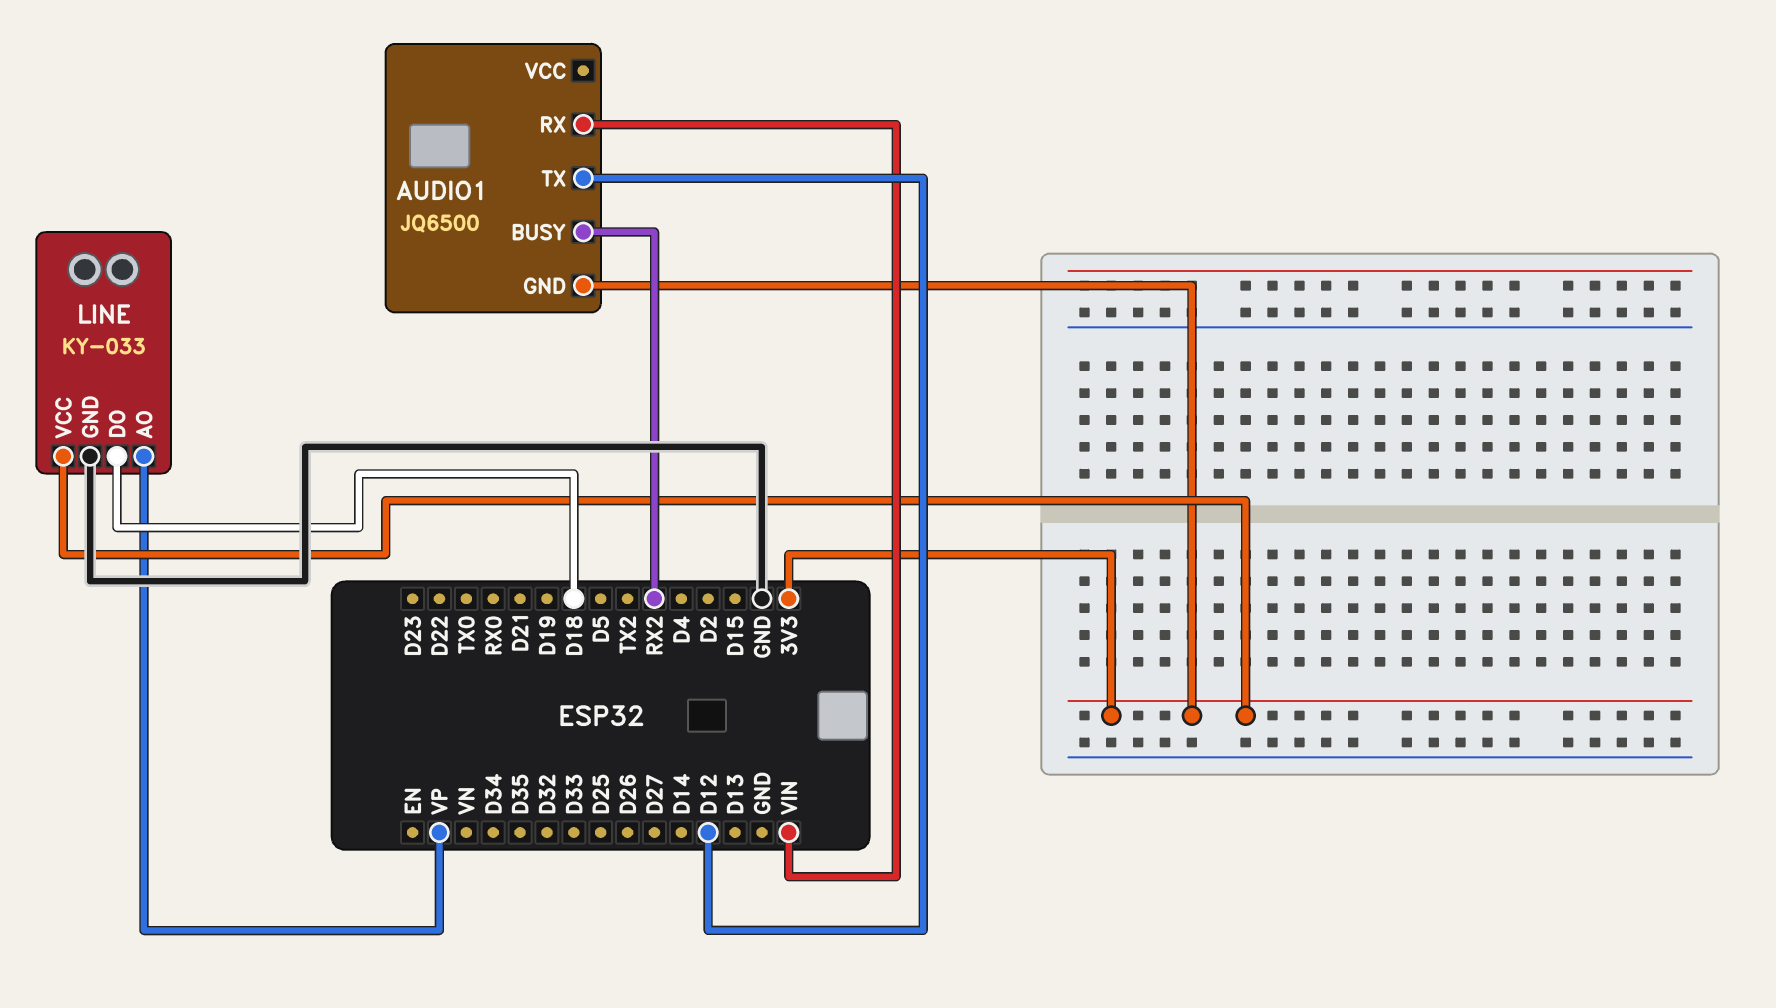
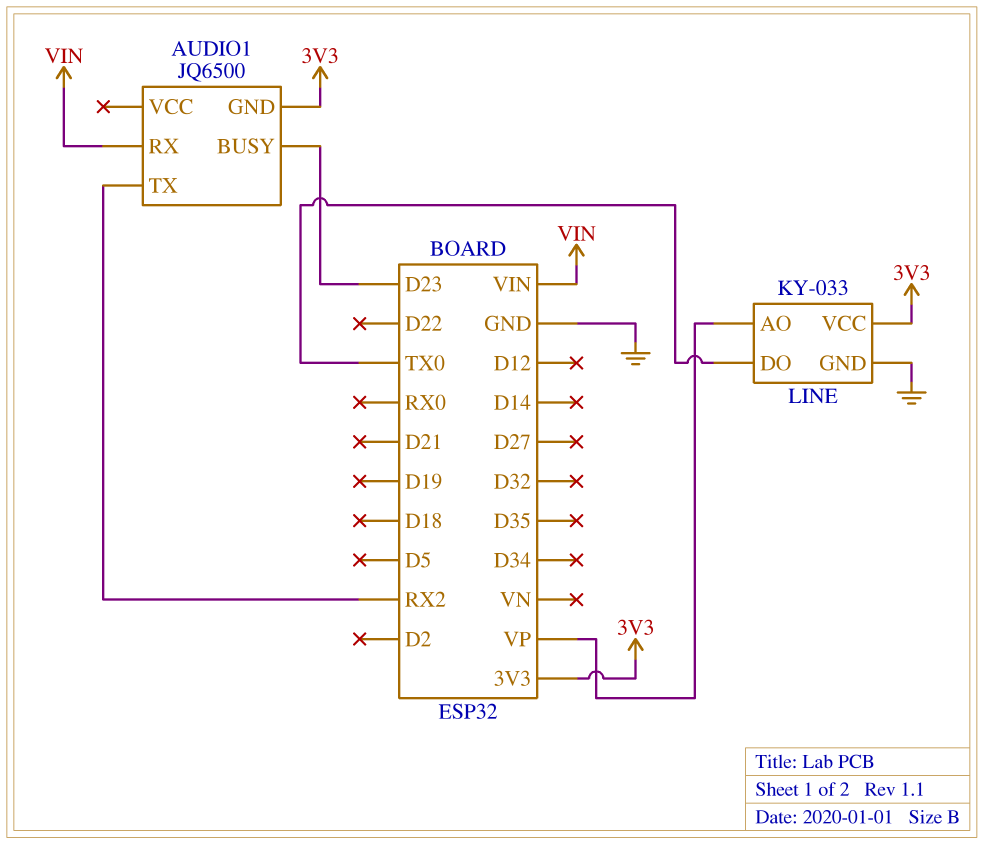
AUDIO1 pin BUSY: RX2 -> D23
AUDIO1 pin TX: D12 -> RX2
LINE pin DO: D18 -> TX0

